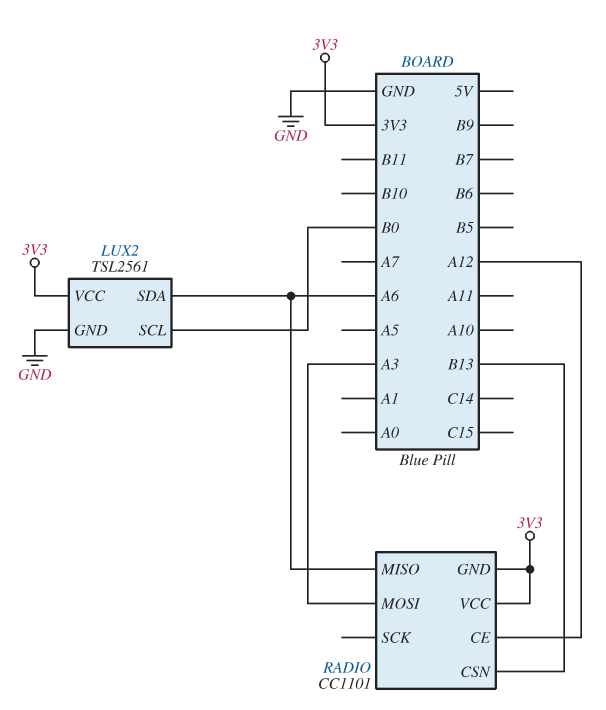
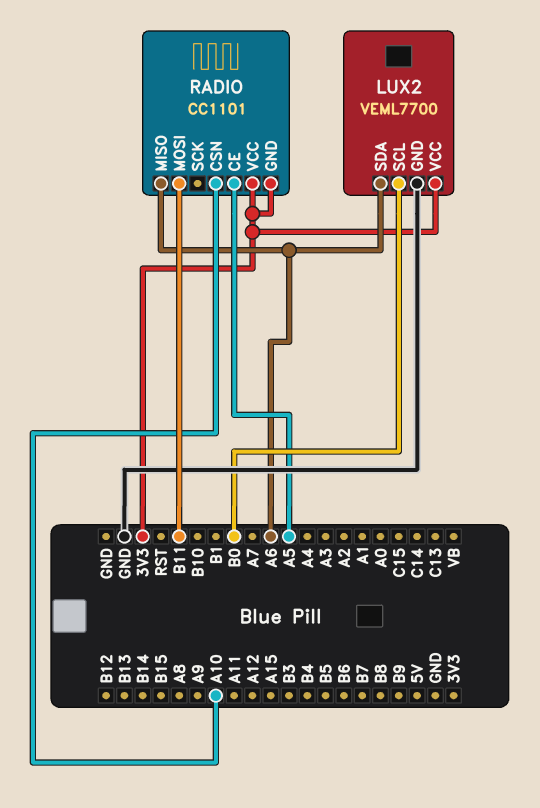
LUX2: TSL2561 -> VEML7700
RADIO pin CE: A12 -> A5
RADIO pin CSN: B13 -> A10
RADIO pin MOSI: A3 -> B11

